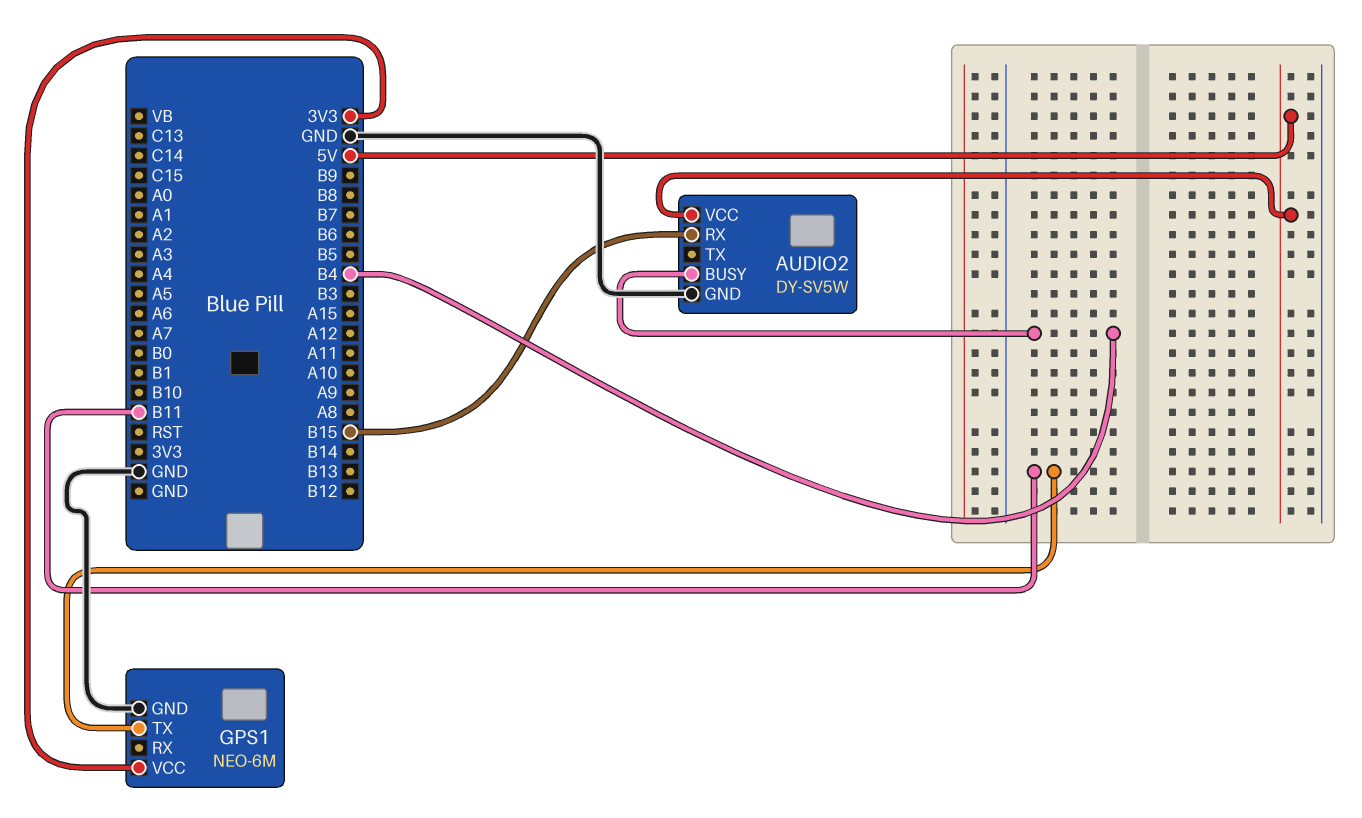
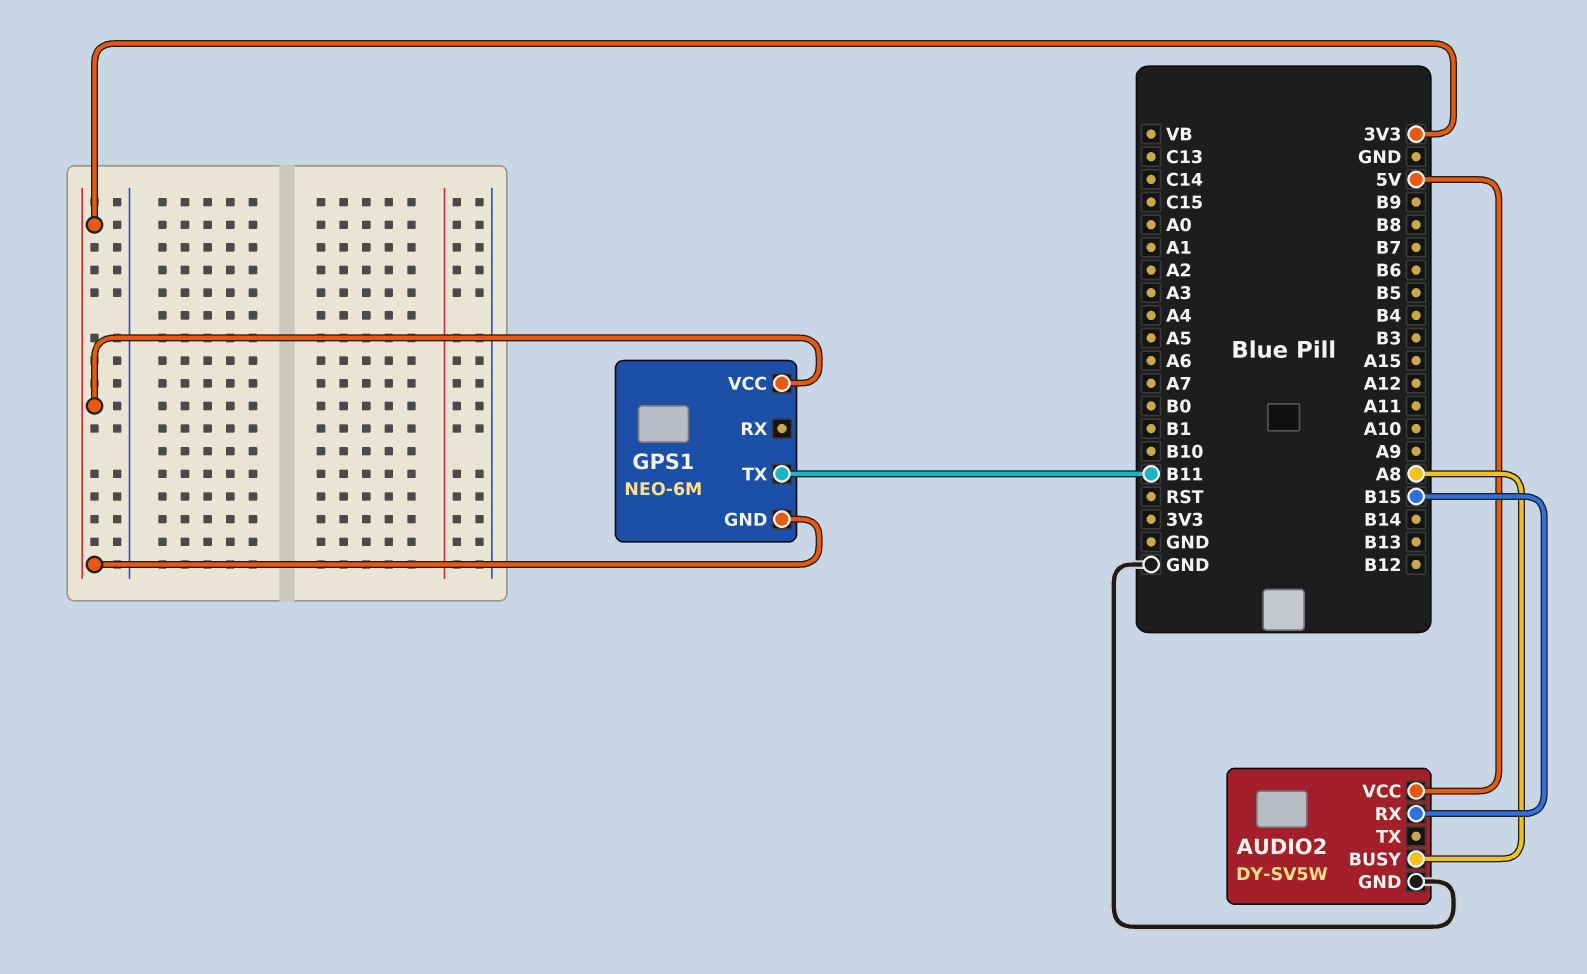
AUDIO2 pin BUSY: B4 -> A8
GPS1 pin GND: GND -> 3V3

